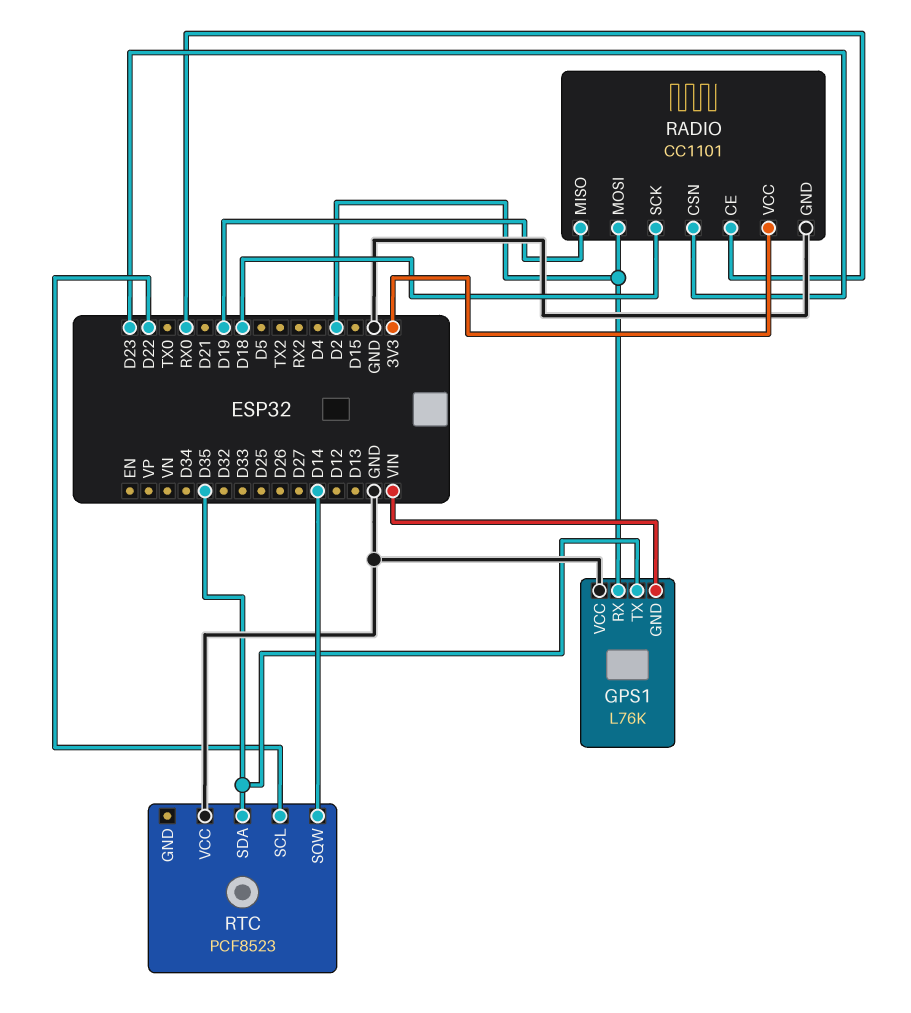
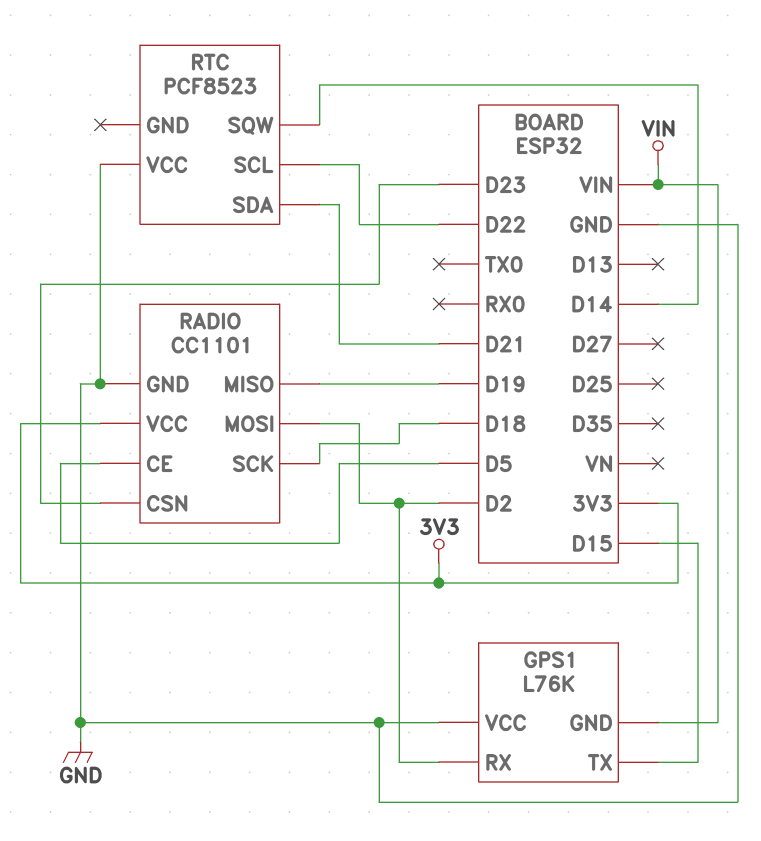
GPS1 pin TX: D35 -> D15
RADIO pin CE: RX0 -> D5
RTC pin SDA: D35 -> D21

